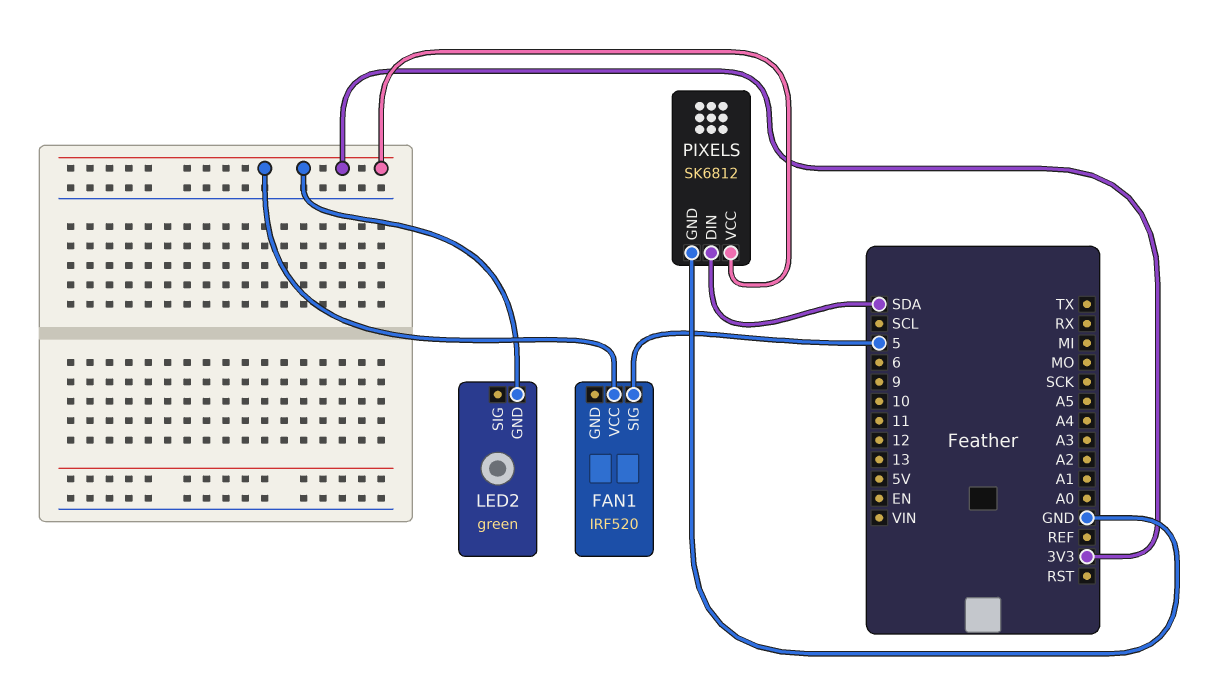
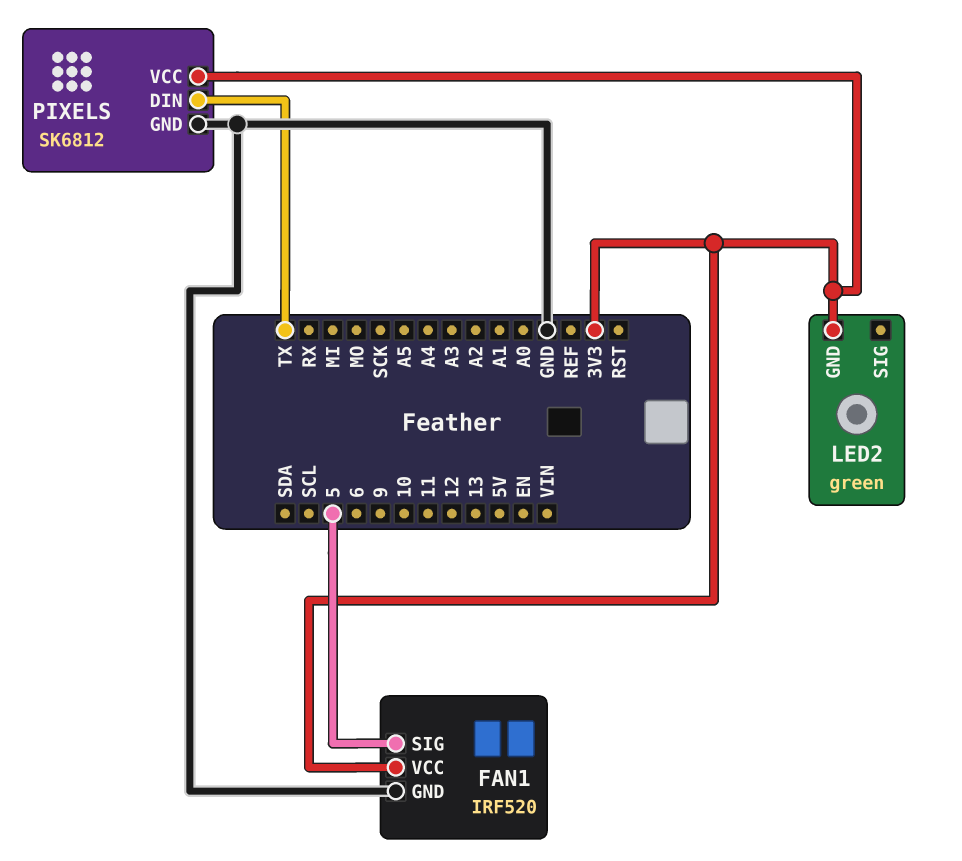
FAN1 pin GND: none -> GND
PIXELS pin DIN: SDA -> TX

